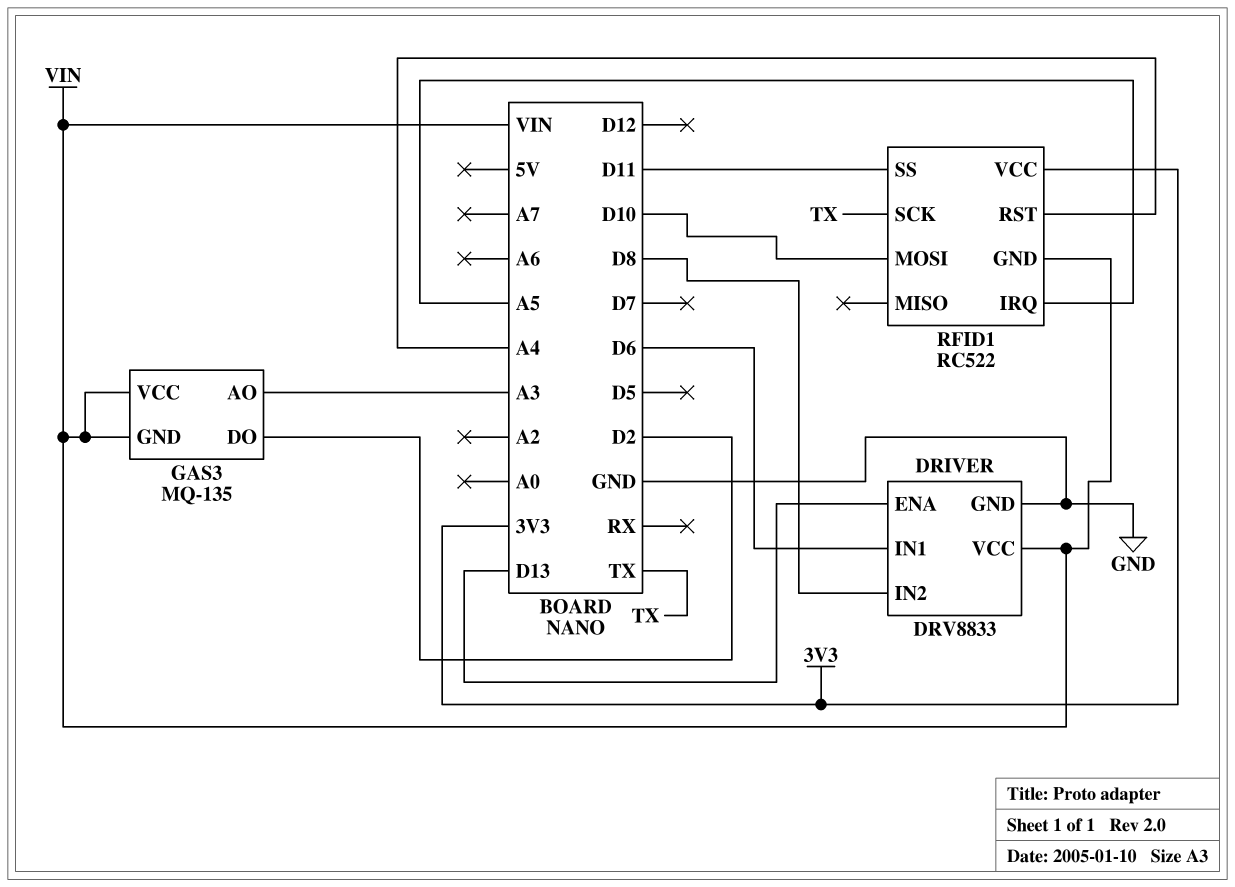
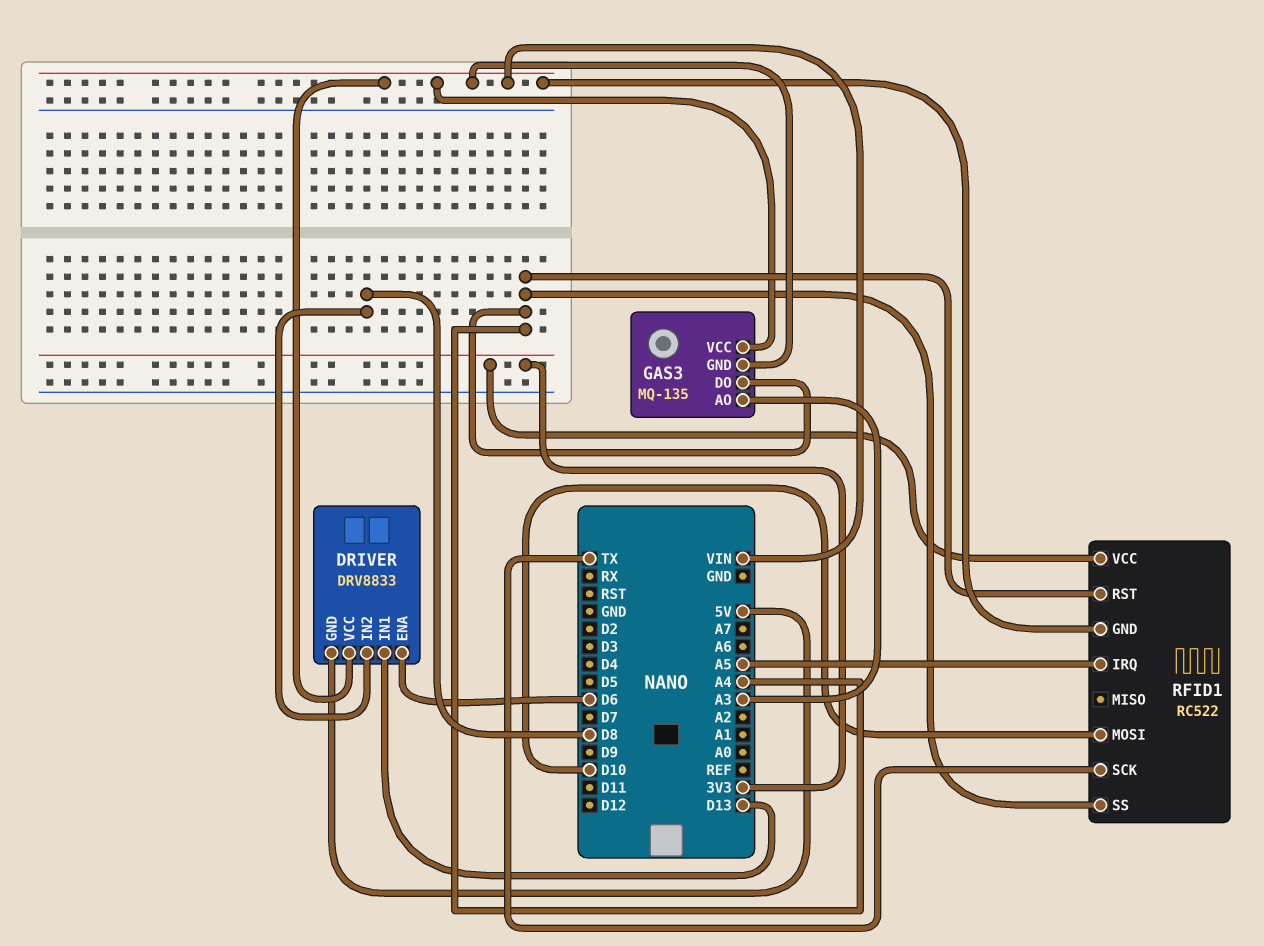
DRIVER pin ENA: D13 -> D6
DRIVER pin GND: GND -> 5V
DRIVER pin IN1: D6 -> D13
GAS3 pin DO: D2 -> A4
RFID1 pin SS: D11 -> A4

